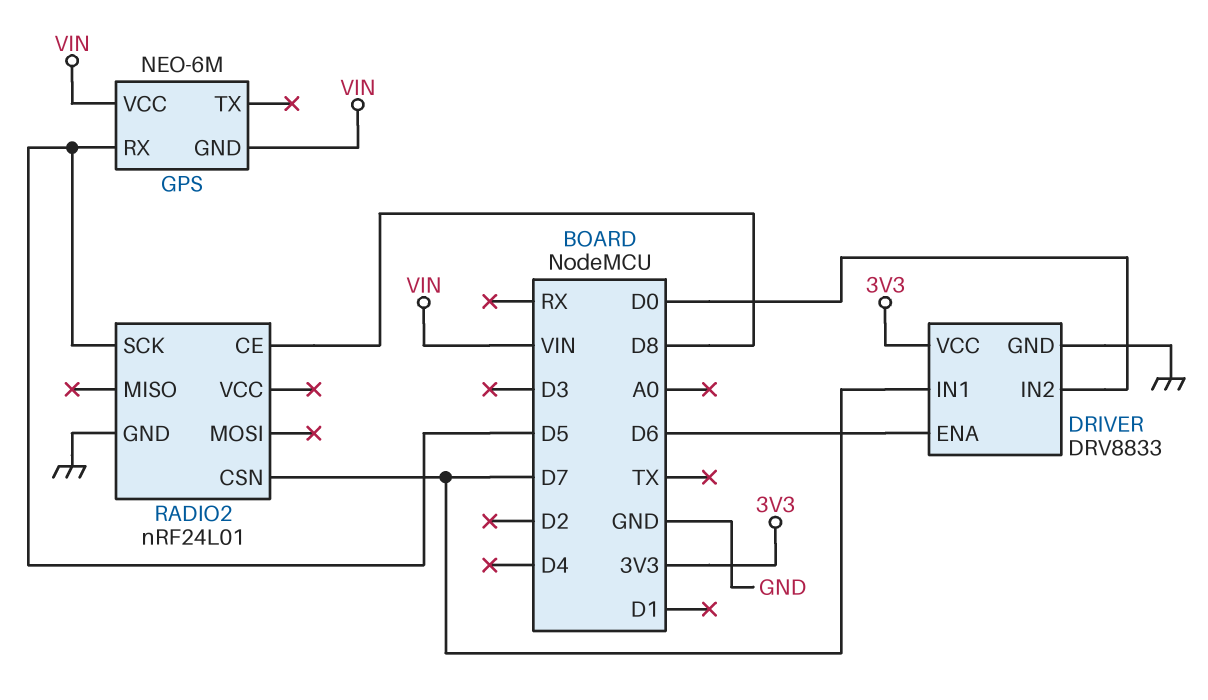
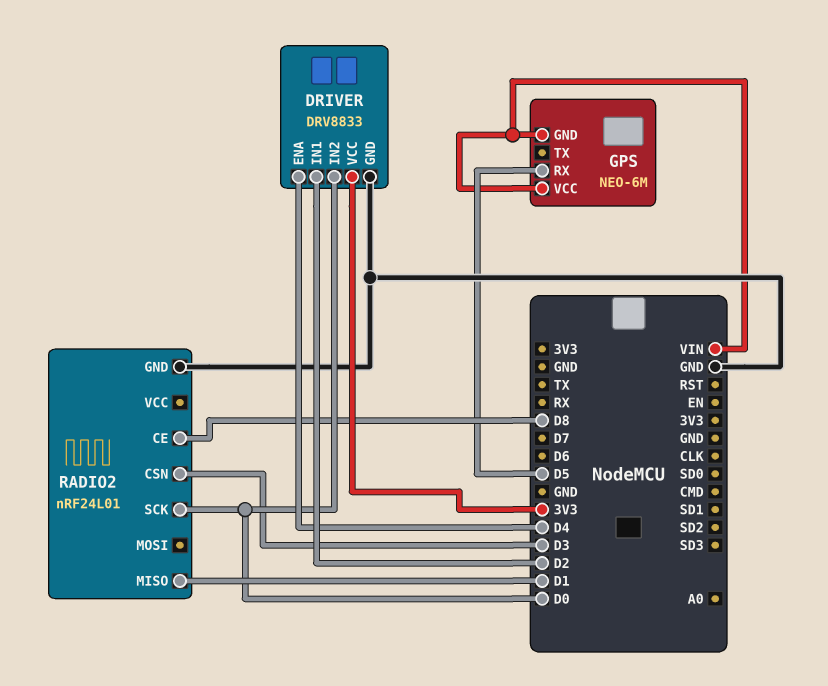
DRIVER pin ENA: D6 -> D4
DRIVER pin IN1: D7 -> D2
RADIO2 pin CSN: D7 -> D3
RADIO2 pin MISO: none -> D1
RADIO2 pin SCK: D5 -> D0

